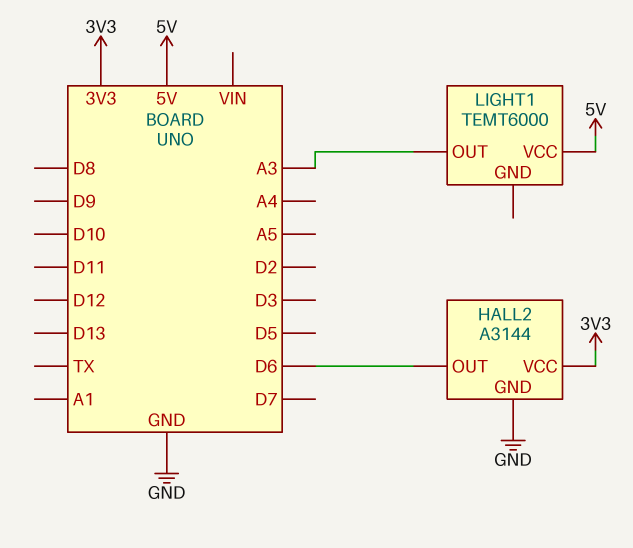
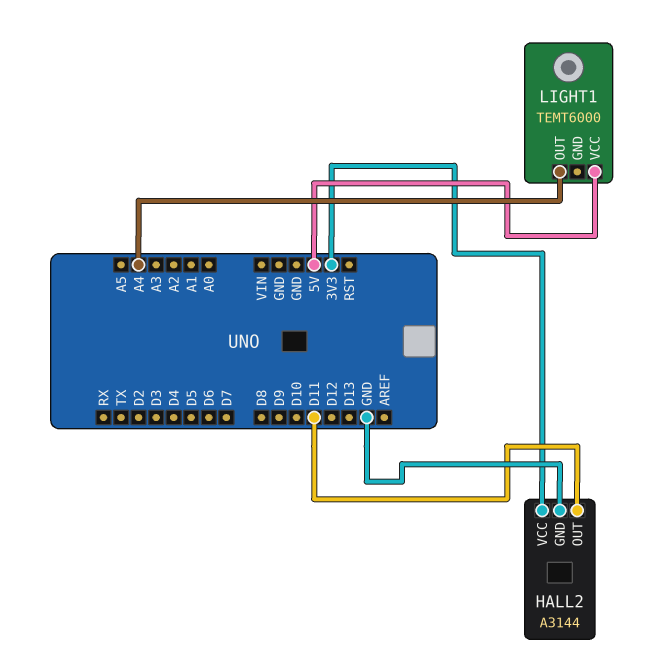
HALL2 pin OUT: D6 -> D11
LIGHT1 pin OUT: A3 -> A4

